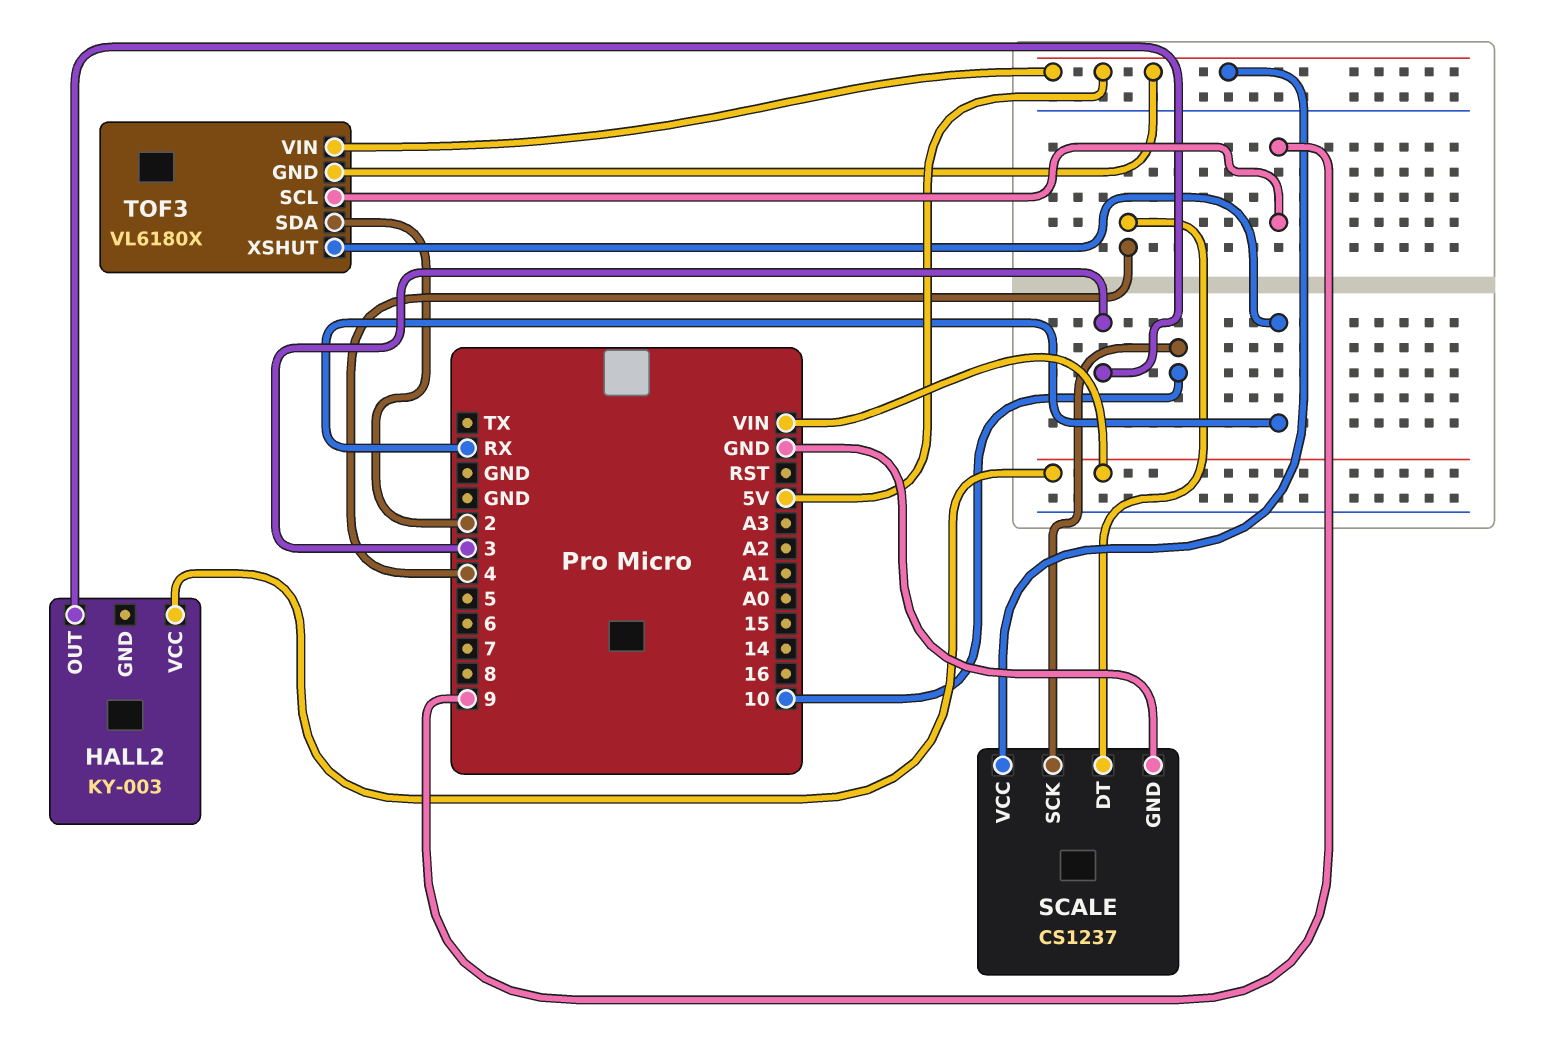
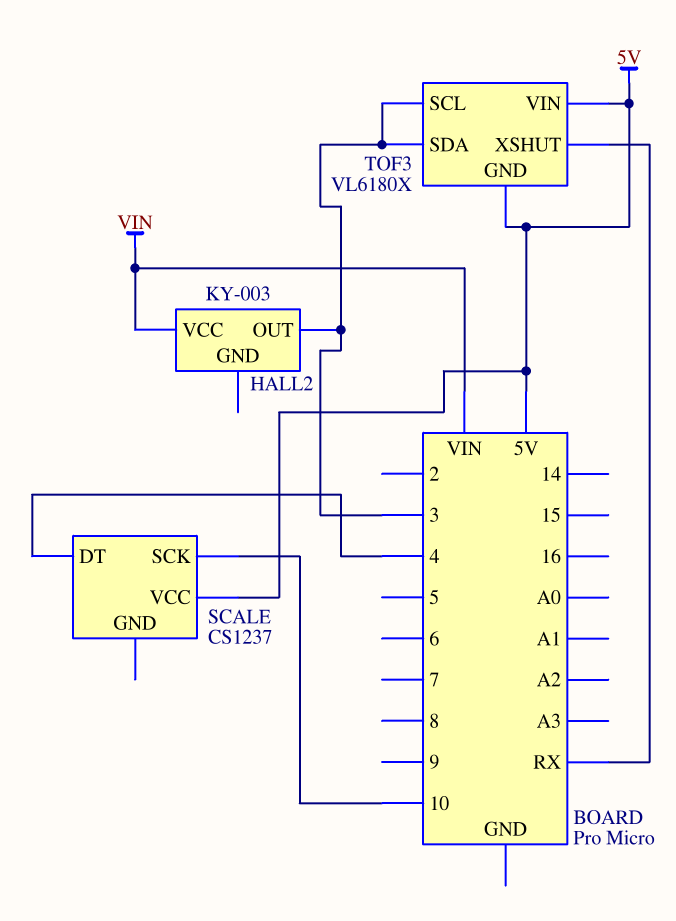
SCALE pin GND: GND -> none
TOF3 pin SCL: 9 -> 3
TOF3 pin SDA: 2 -> 3

